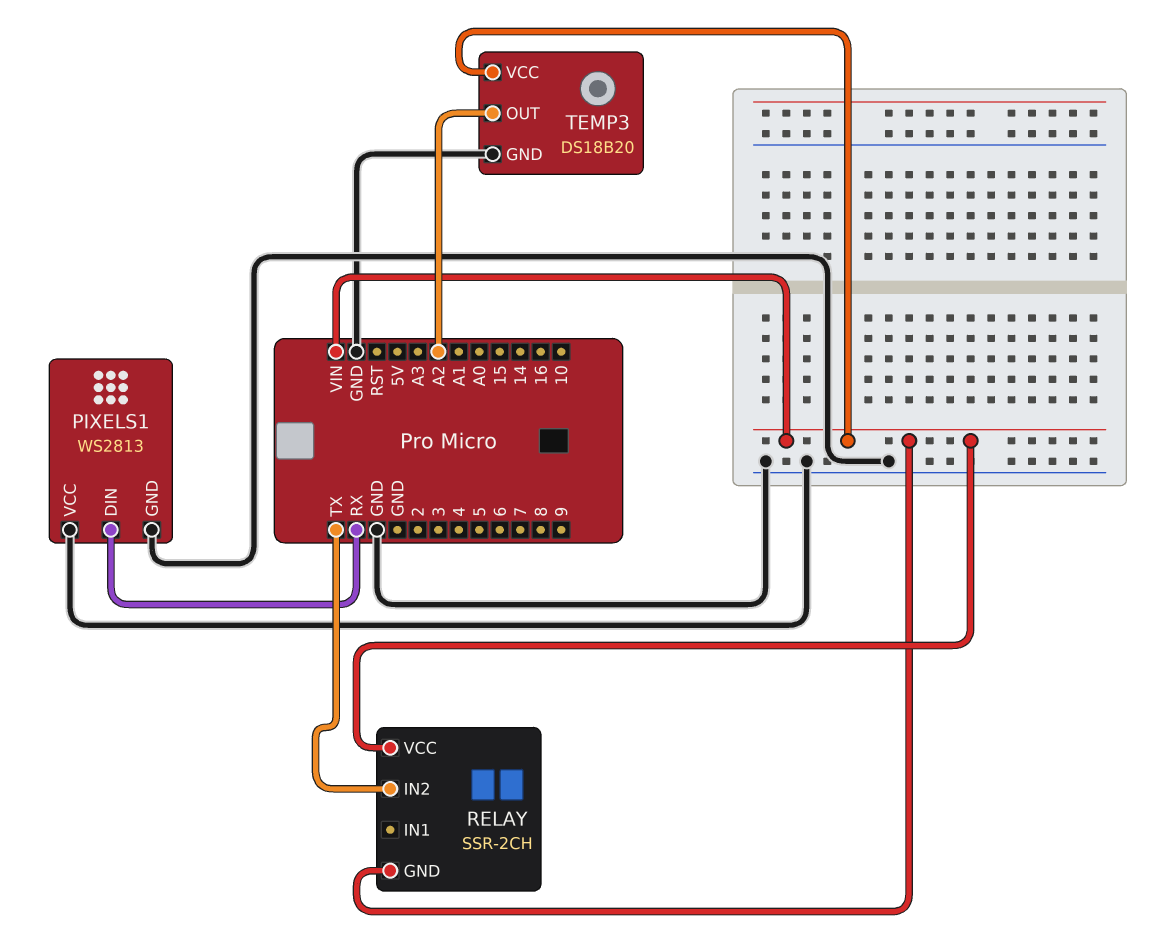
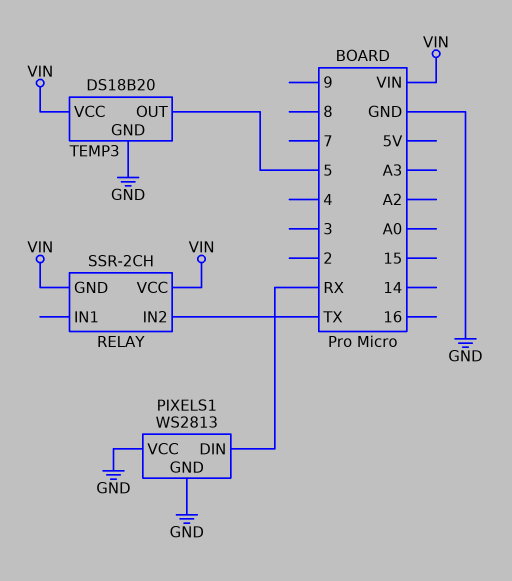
TEMP3 pin OUT: A2 -> 5

